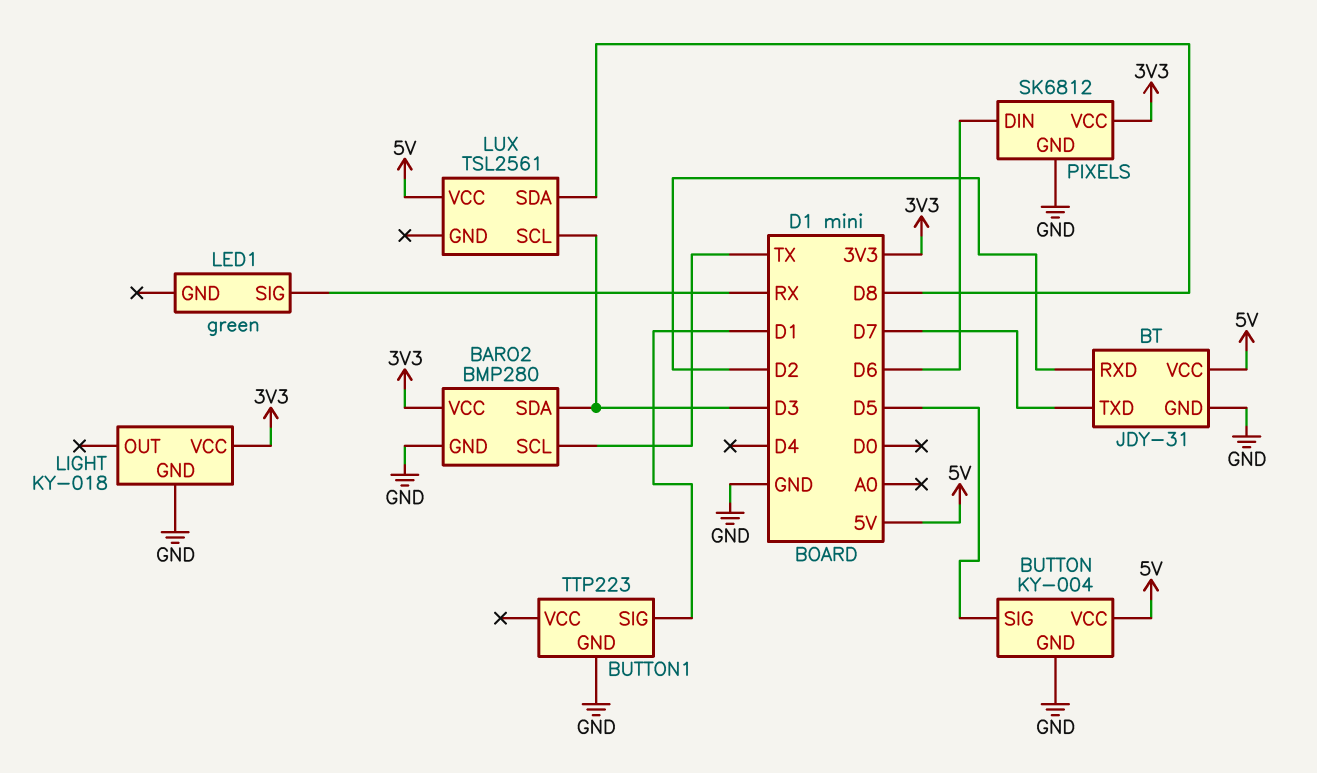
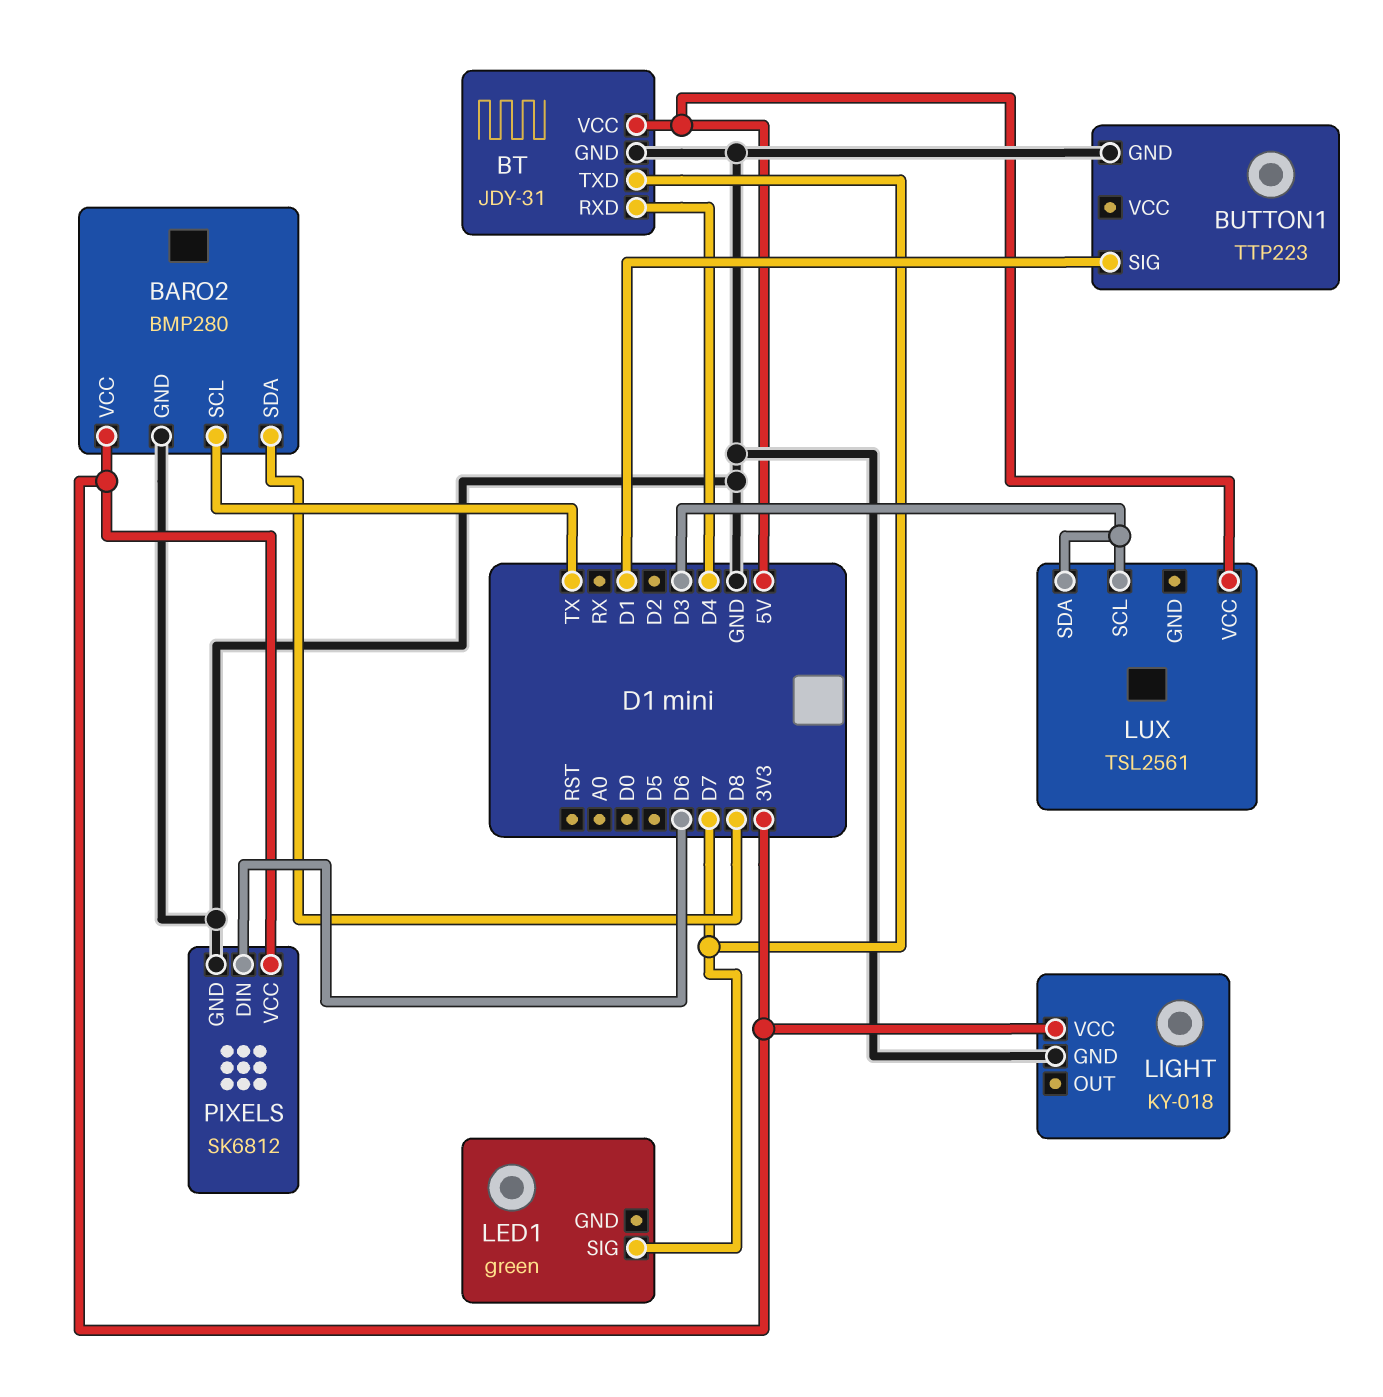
BARO2 pin SDA: D3 -> D8
BT pin RXD: D2 -> D4
BUTTON: KY-004 -> none
BUTTON pin GND: GND -> none
BUTTON pin SIG: D5 -> none
BUTTON pin VCC: 5V -> none
LED1 pin SIG: RX -> D7
LUX pin SDA: D8 -> D3

